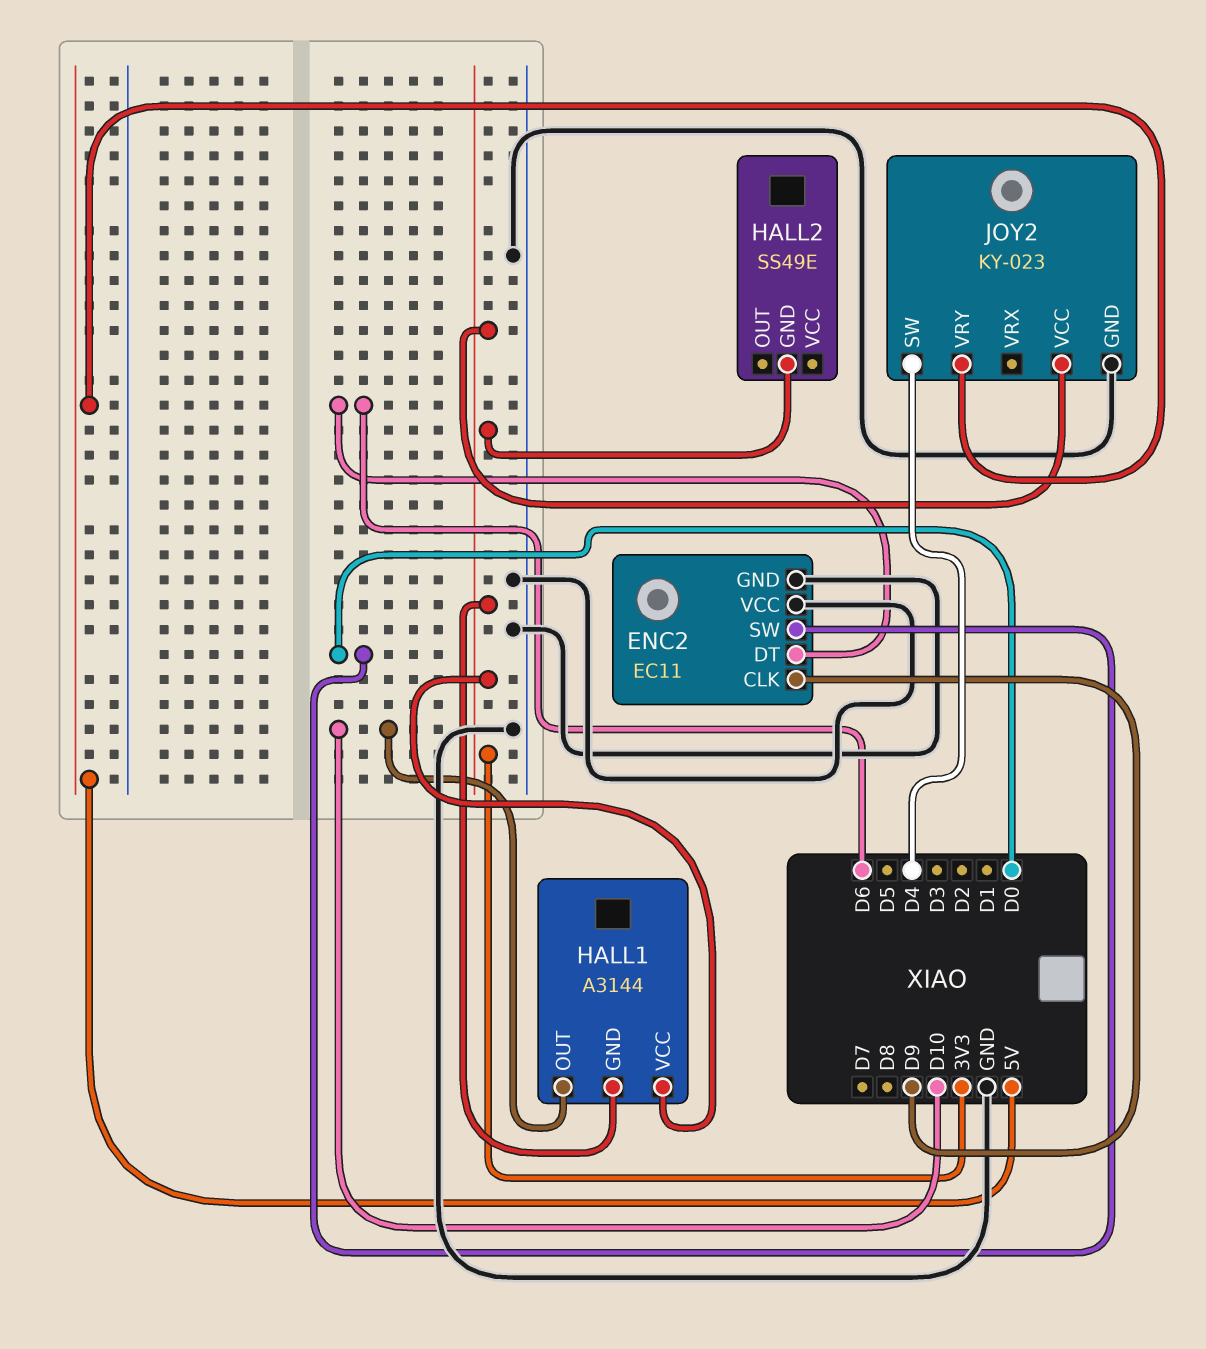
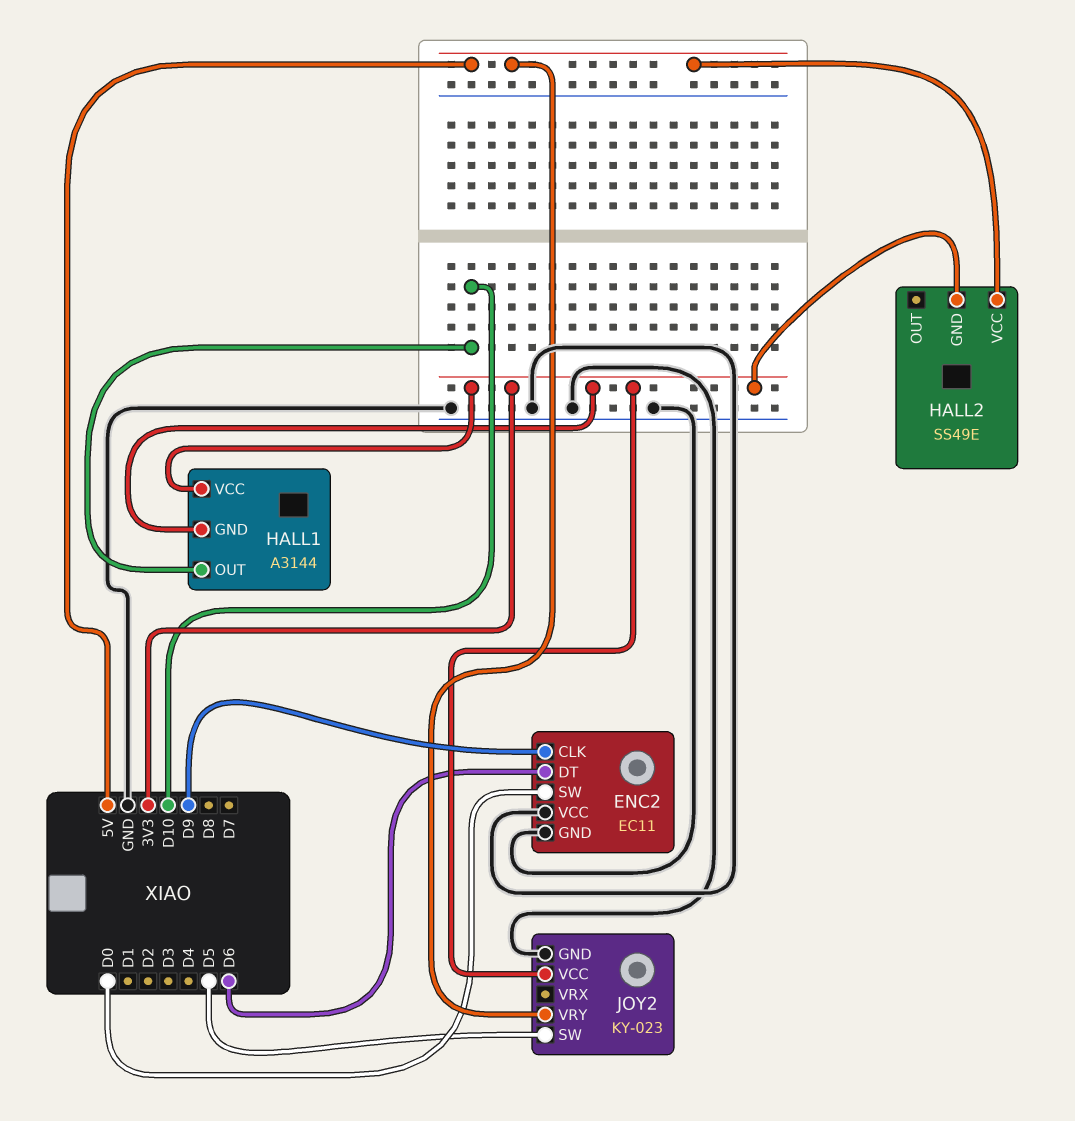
HALL2 pin VCC: none -> 5V
JOY2 pin SW: D4 -> D5

